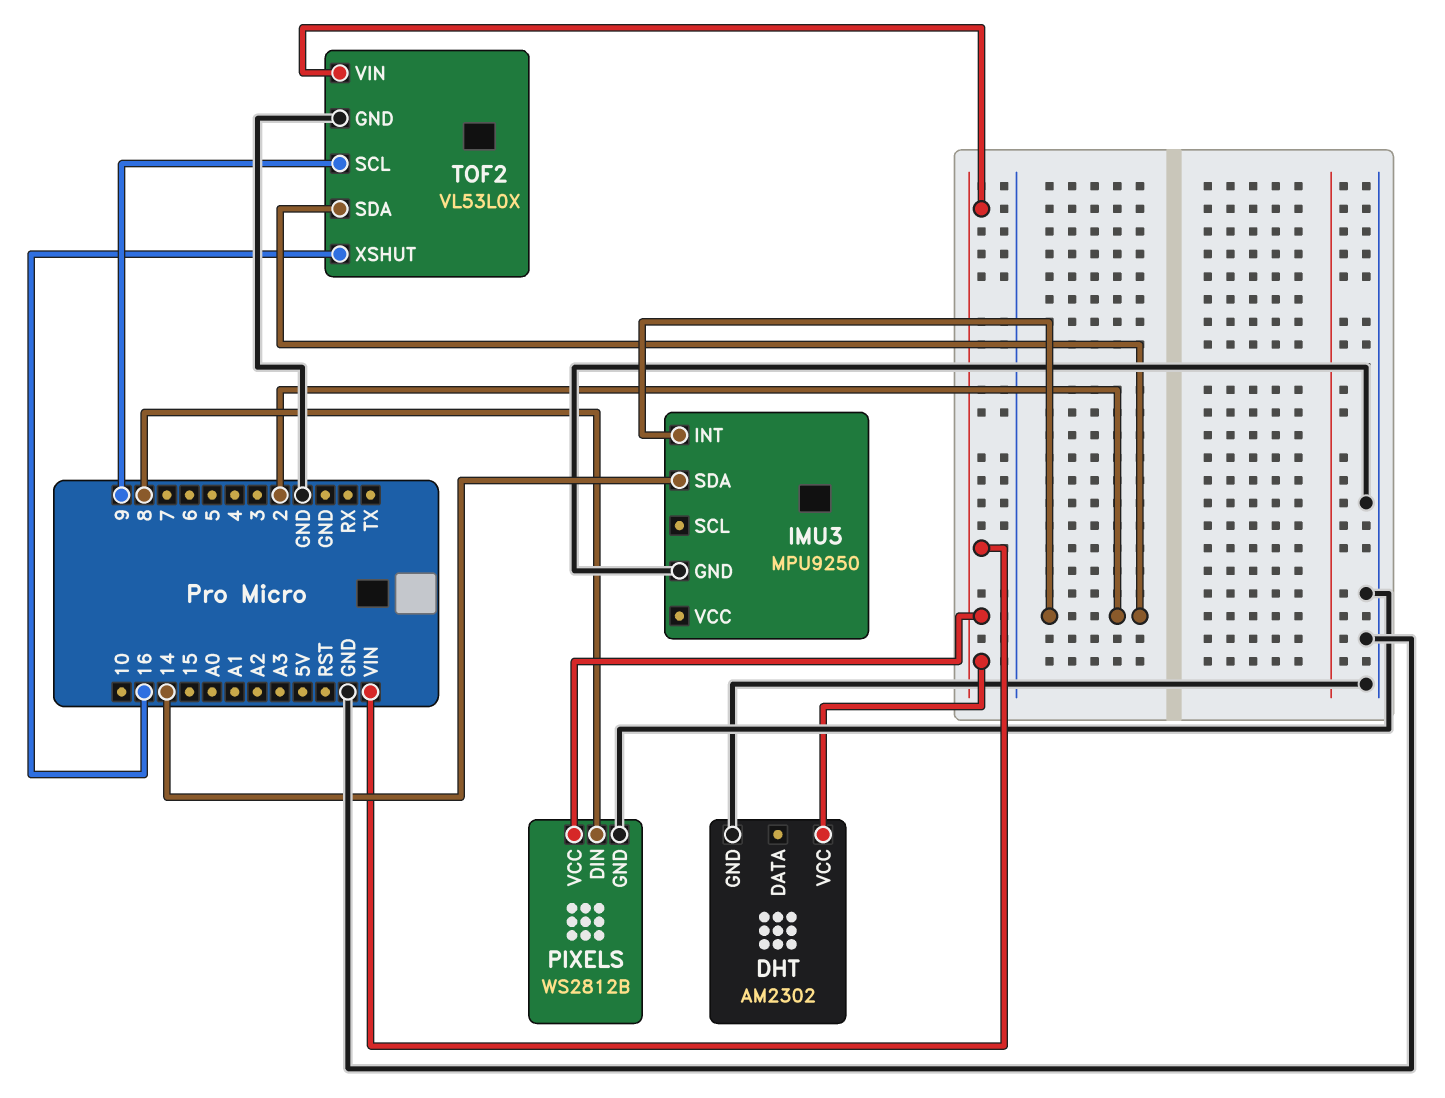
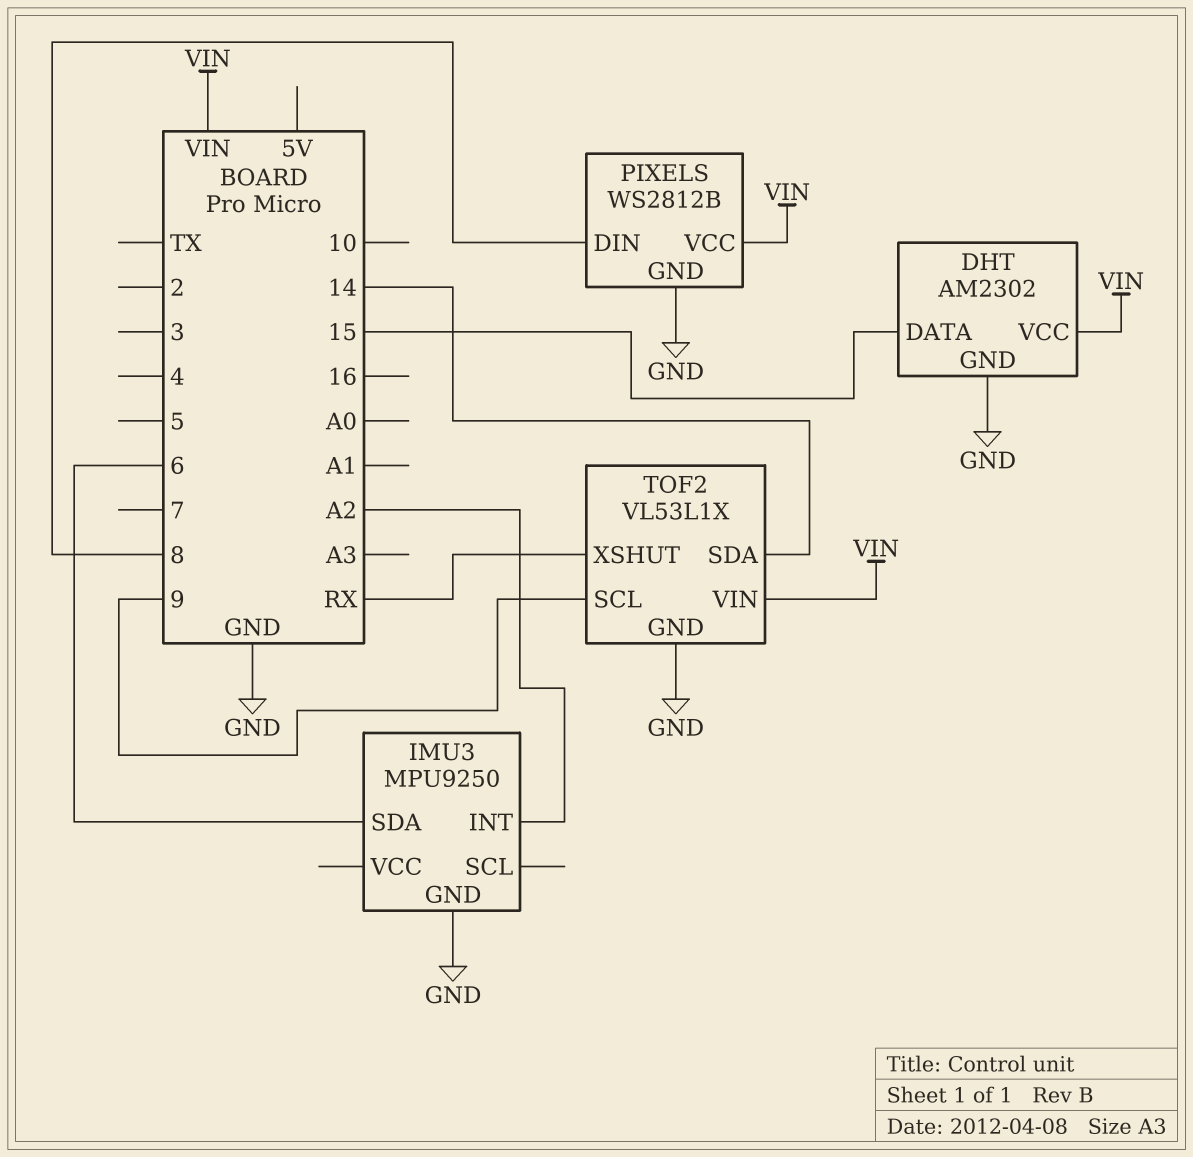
DHT pin DATA: none -> 15
IMU3 pin INT: 2 -> A2
IMU3 pin SDA: 14 -> 6
TOF2: VL53L0X -> VL53L1X
TOF2 pin SDA: 2 -> 14
TOF2 pin XSHUT: 16 -> RX

